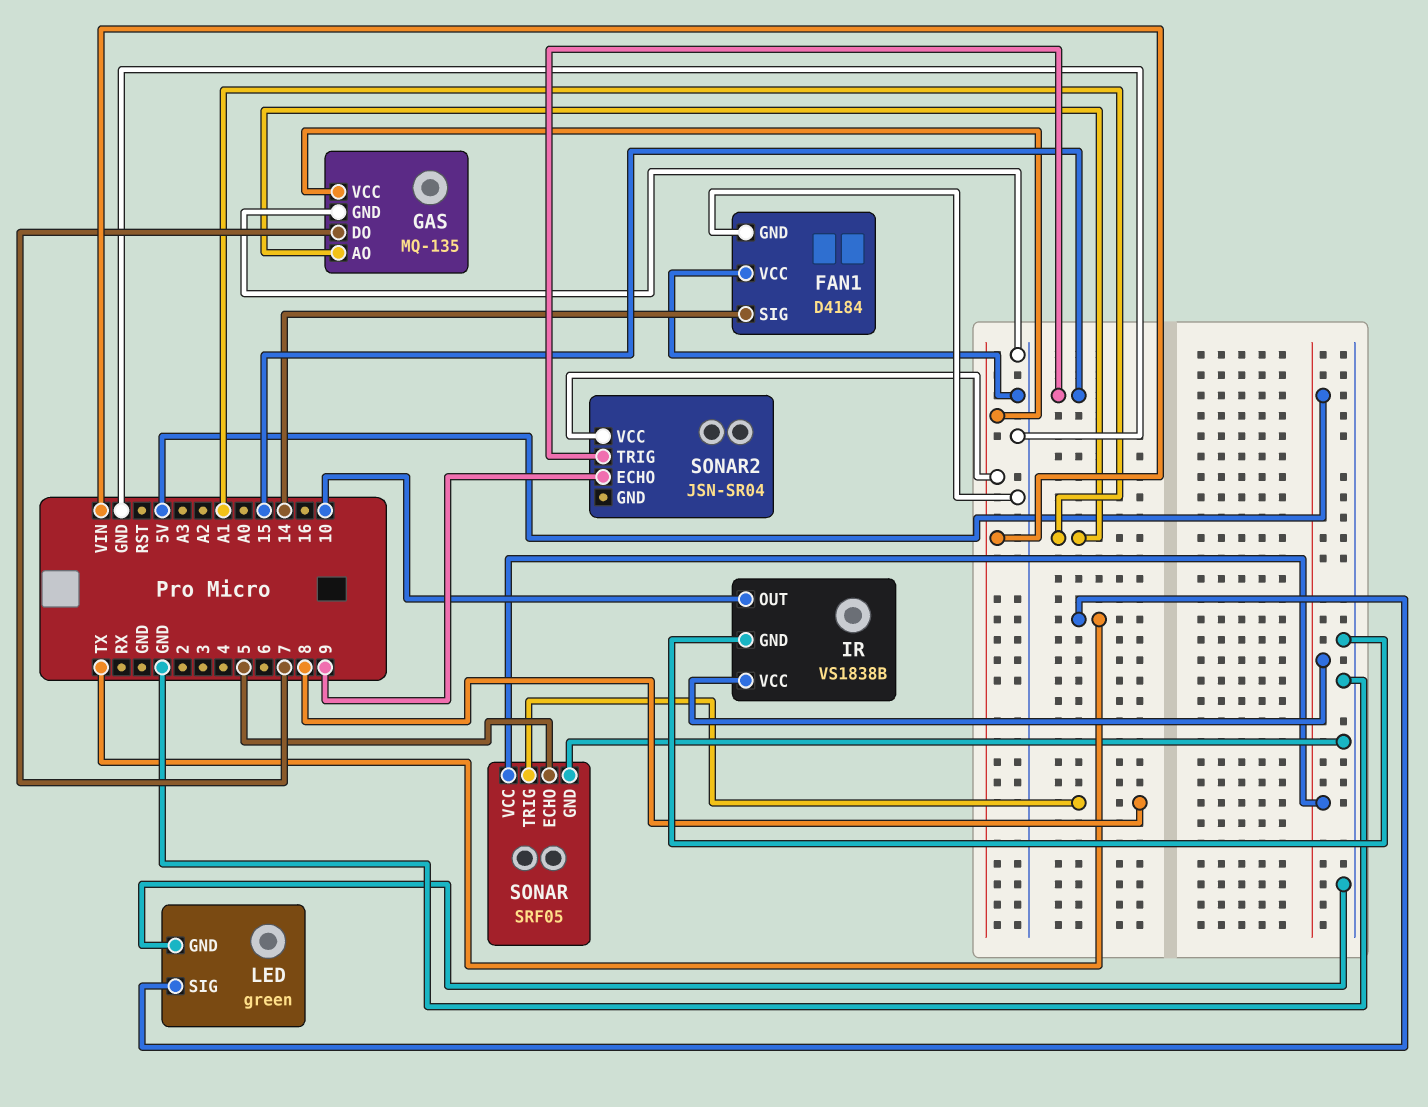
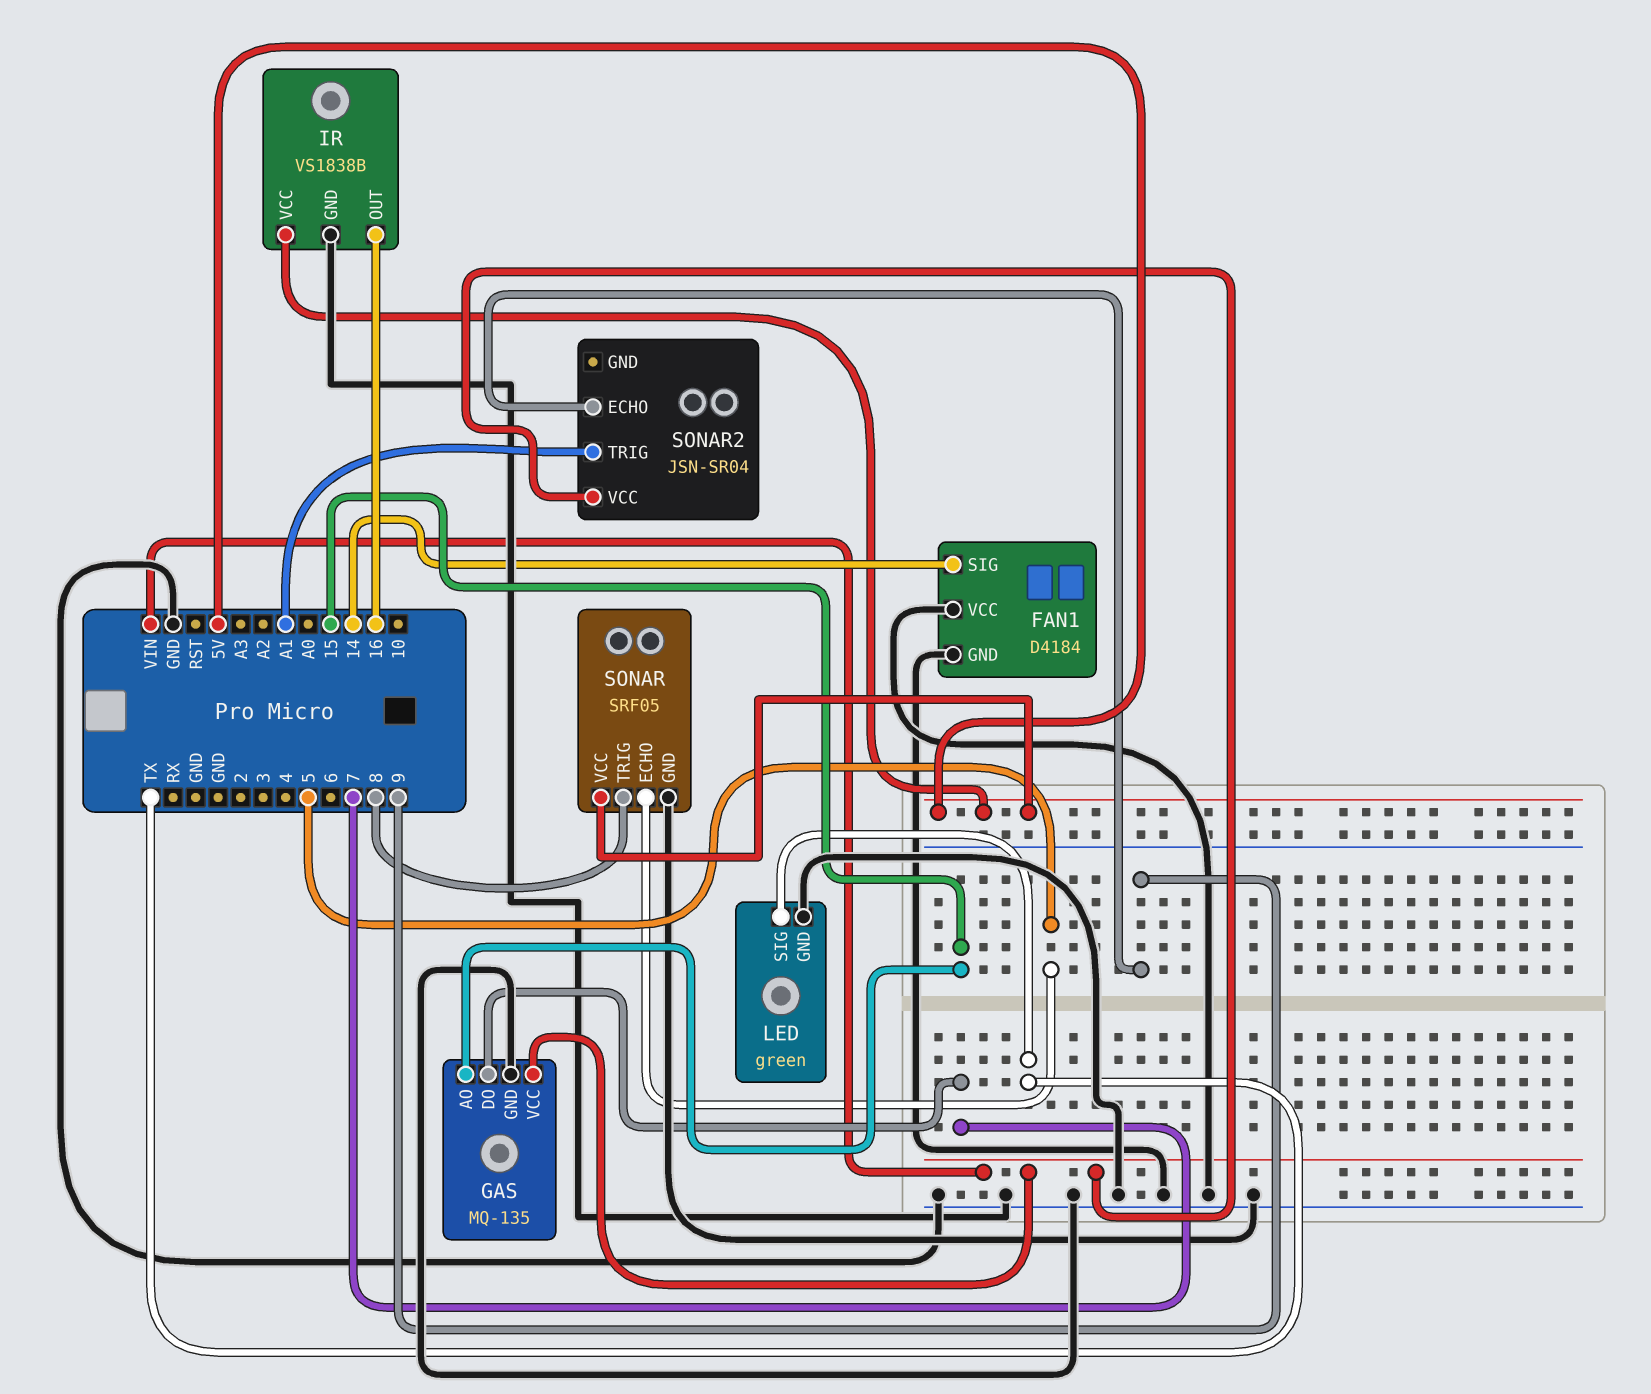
GAS pin AO: A1 -> 15
IR pin OUT: 10 -> 16
SONAR2 pin TRIG: 15 -> A1

